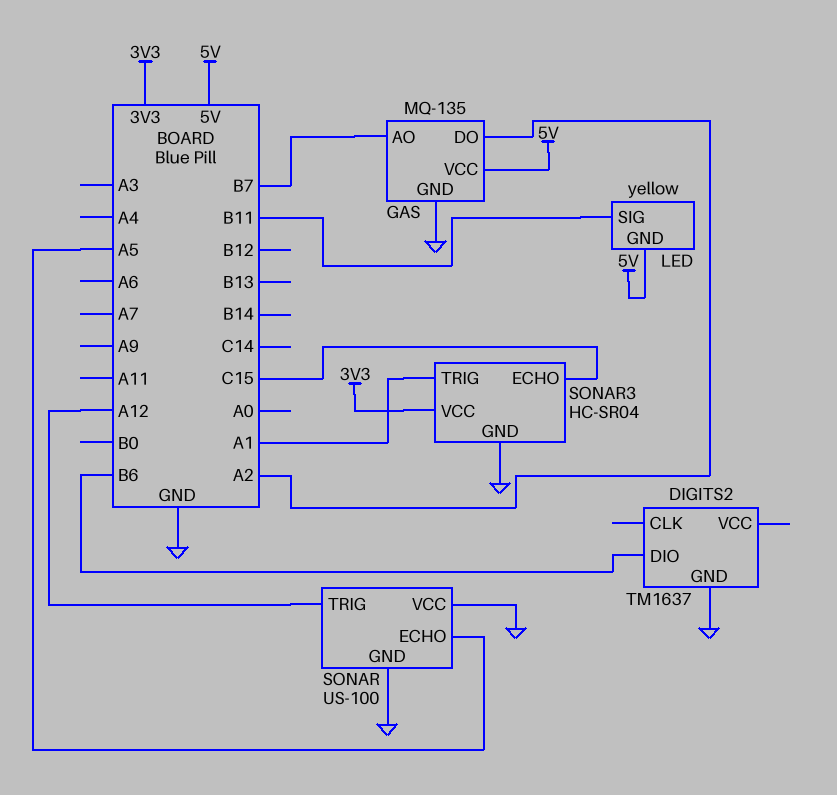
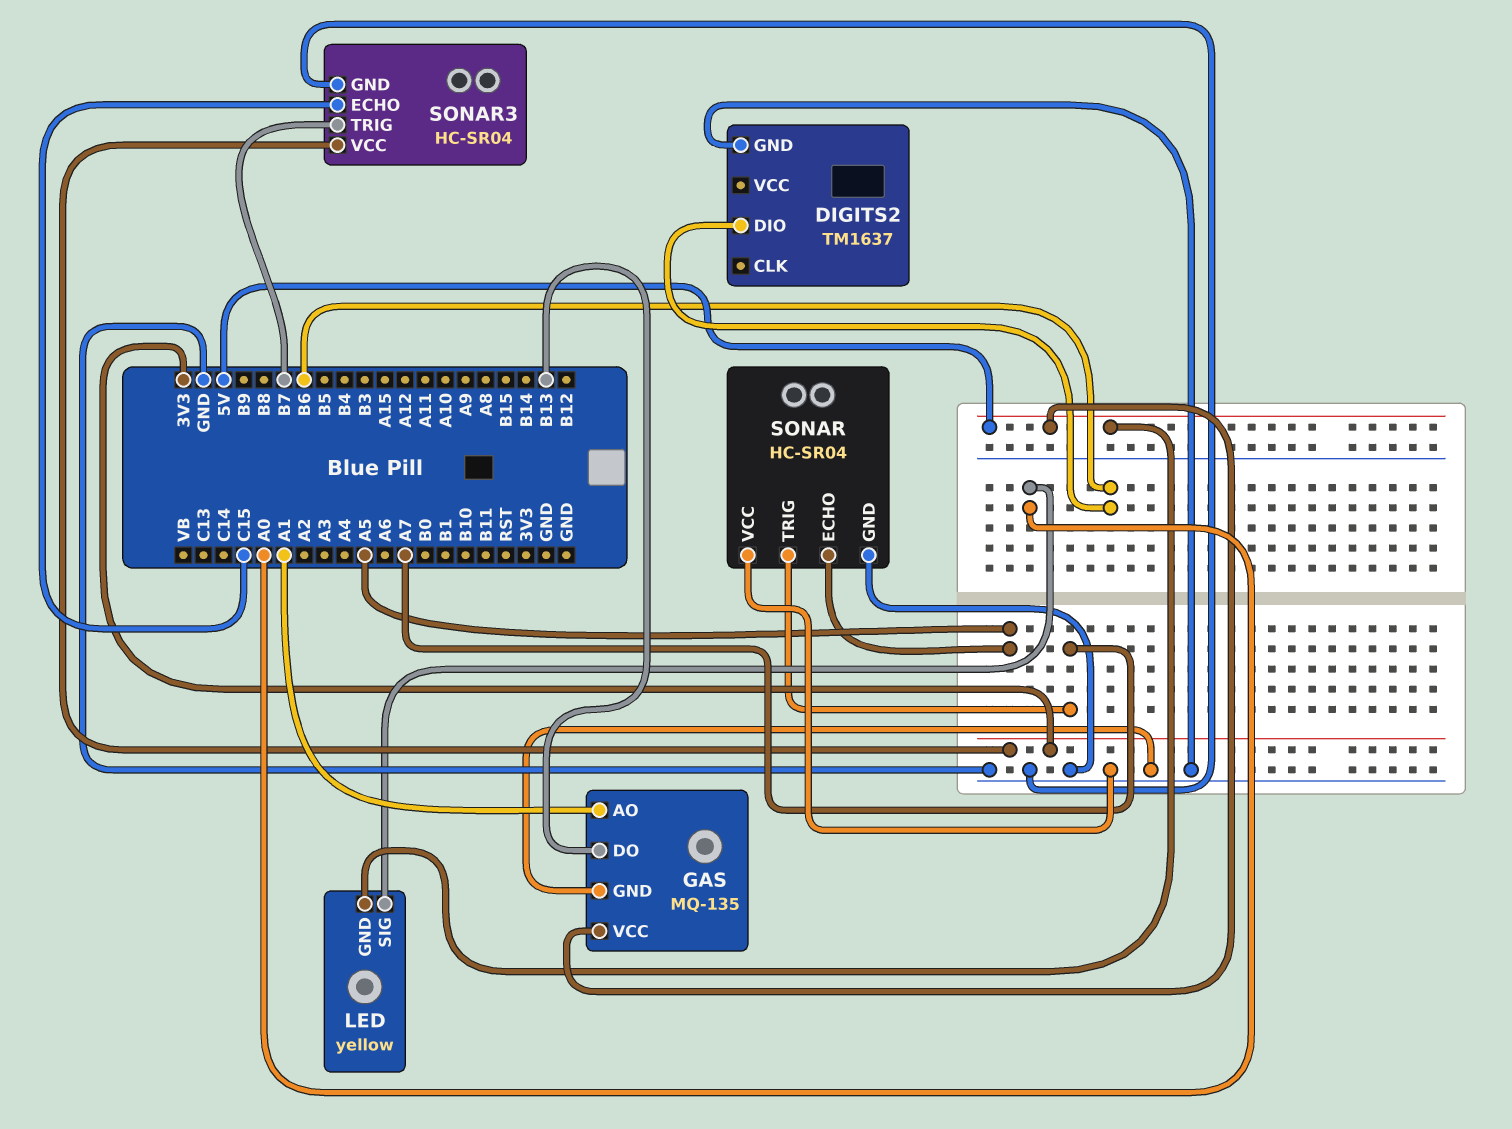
GAS pin AO: B7 -> A1
GAS pin DO: A2 -> B13
LED pin SIG: B11 -> A0
SONAR: US-100 -> HC-SR04
SONAR pin TRIG: A12 -> A7
SONAR3 pin TRIG: A1 -> B7

